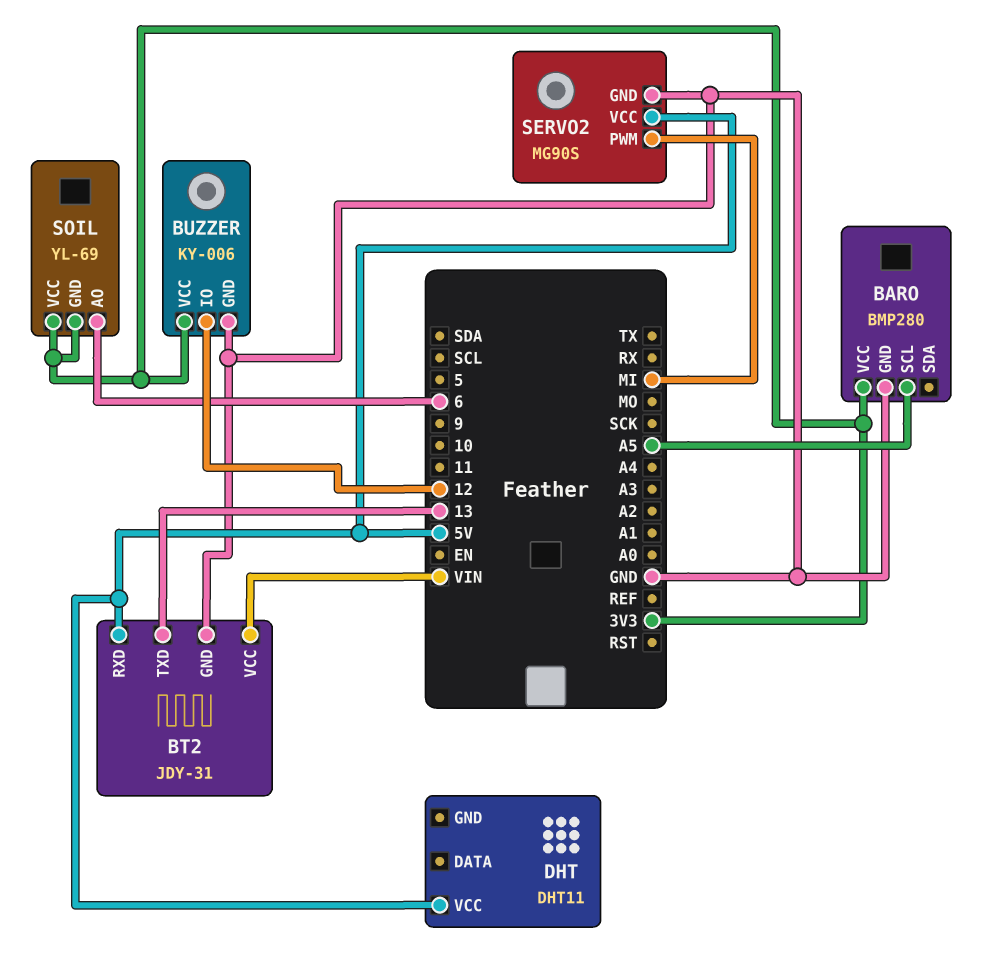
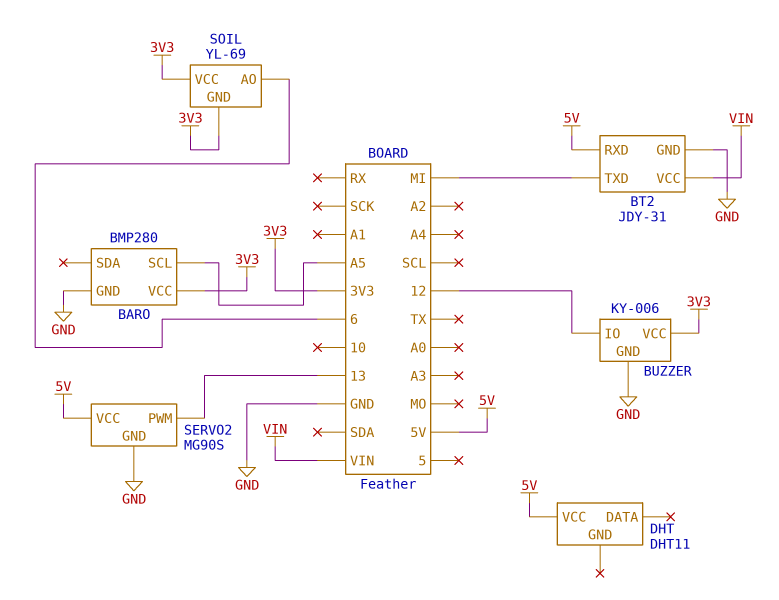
BT2 pin TXD: 13 -> MI
SERVO2 pin PWM: MI -> 13

